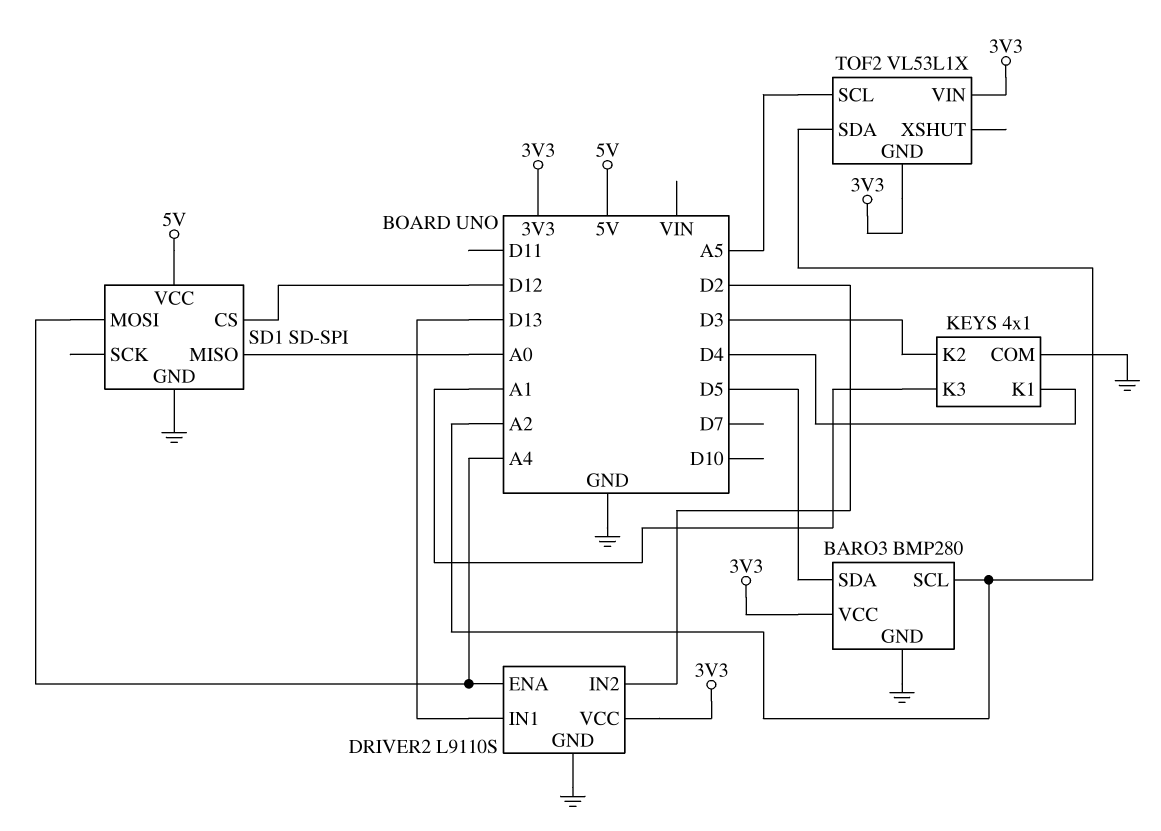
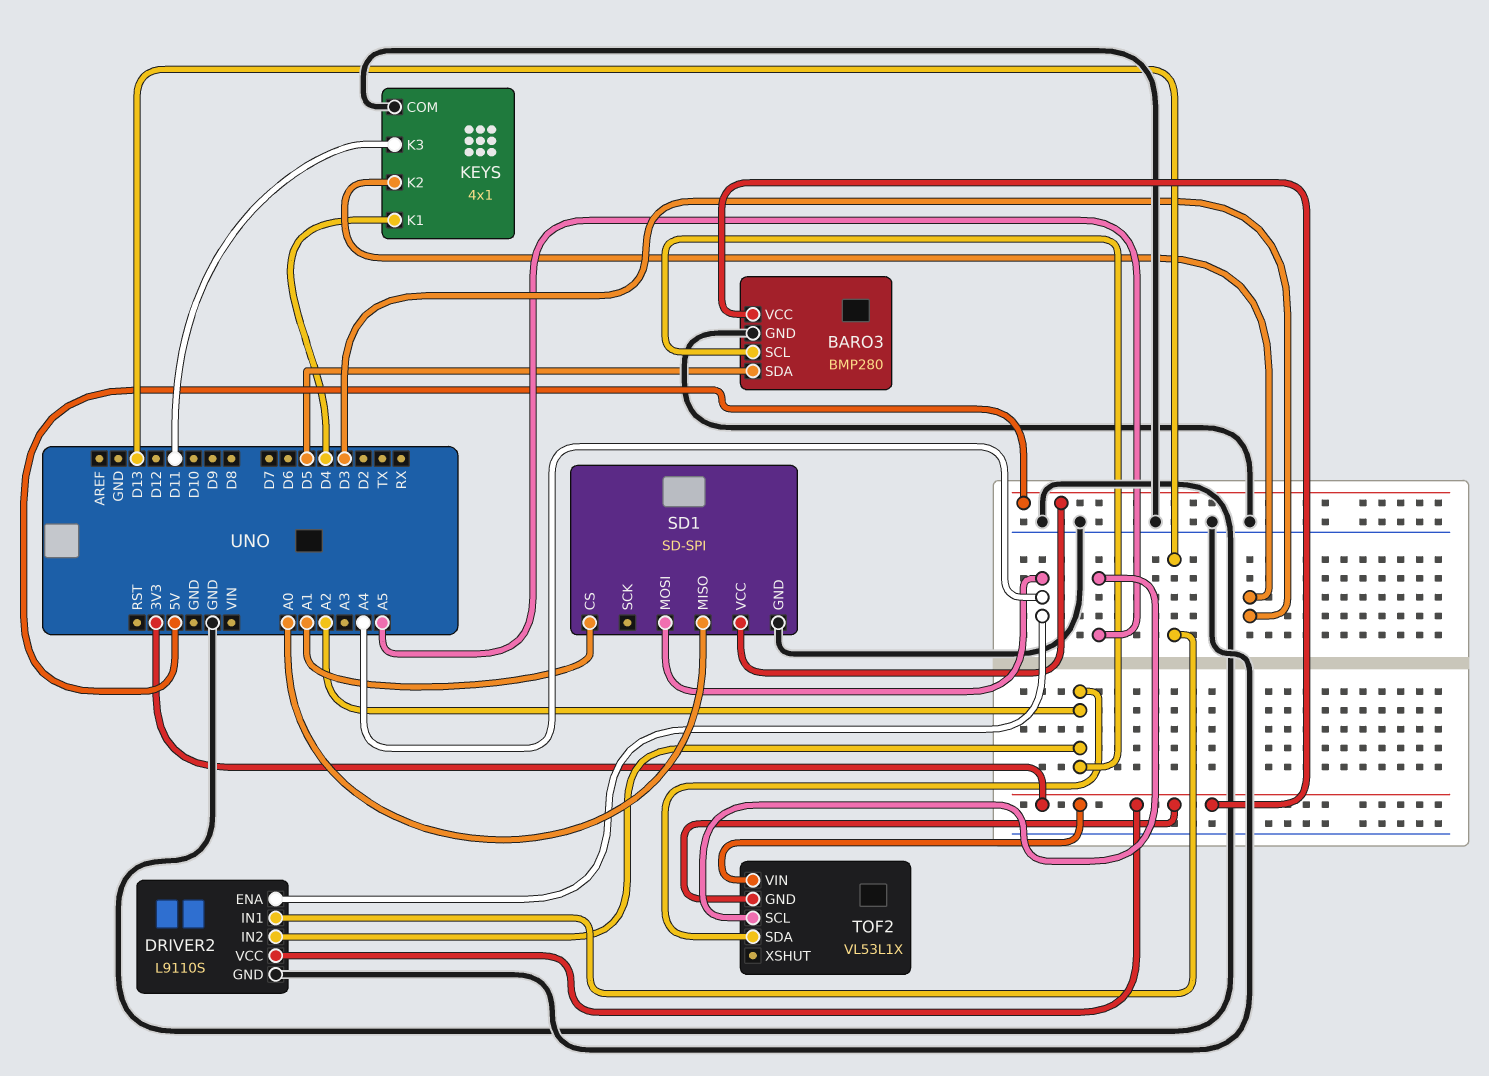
DRIVER2 pin IN2: D2 -> A2
KEYS pin K3: A1 -> D11
SD1 pin CS: D12 -> A1

